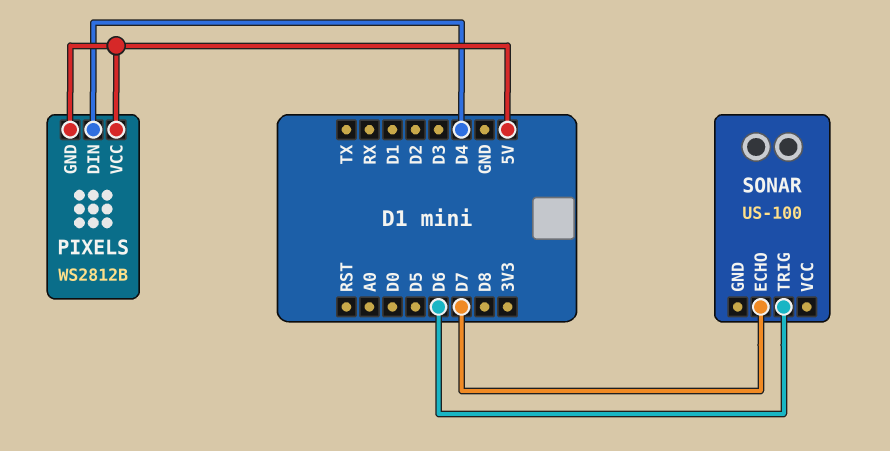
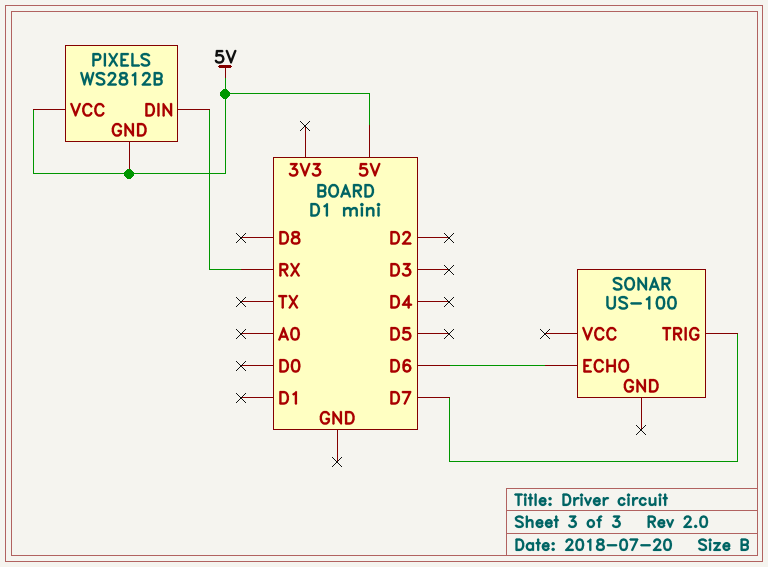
PIXELS pin DIN: D4 -> RX
SONAR pin ECHO: D7 -> D6
SONAR pin TRIG: D6 -> D7

